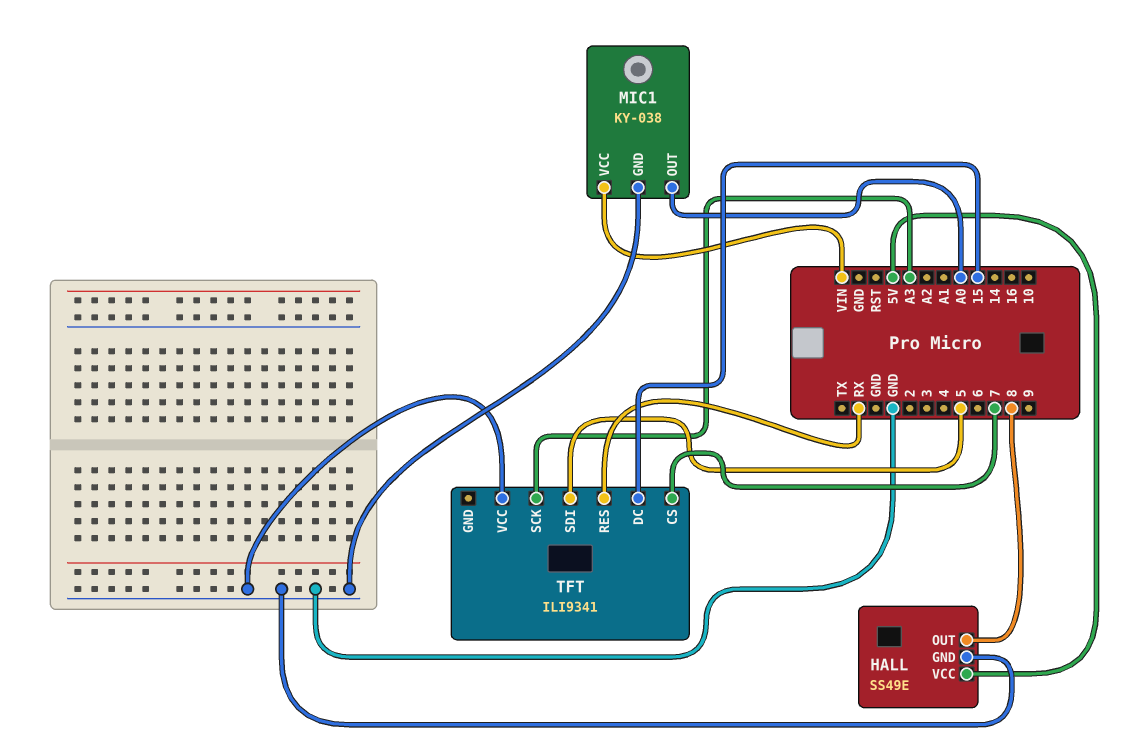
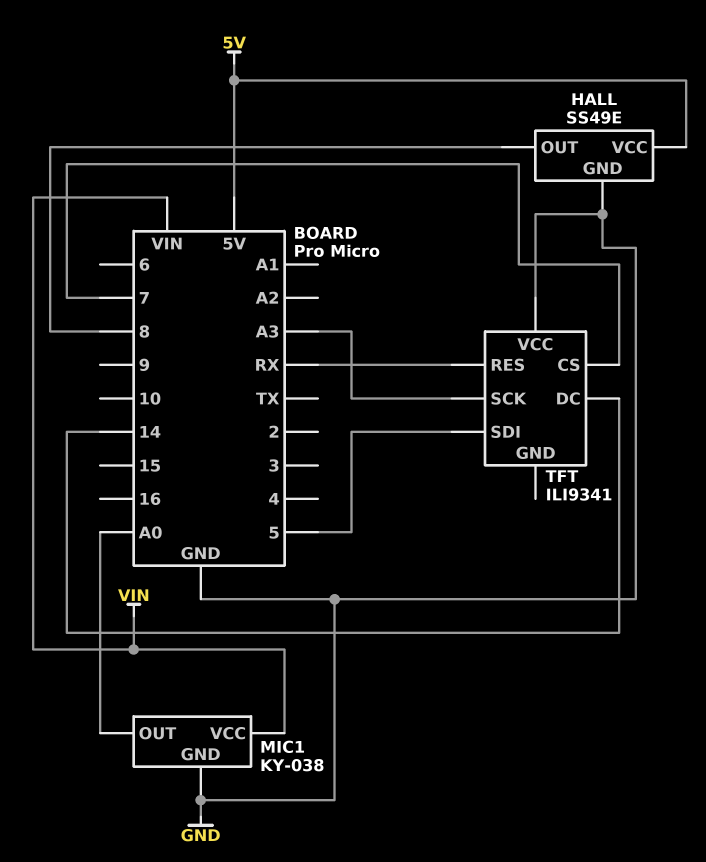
TFT pin DC: 15 -> 14

